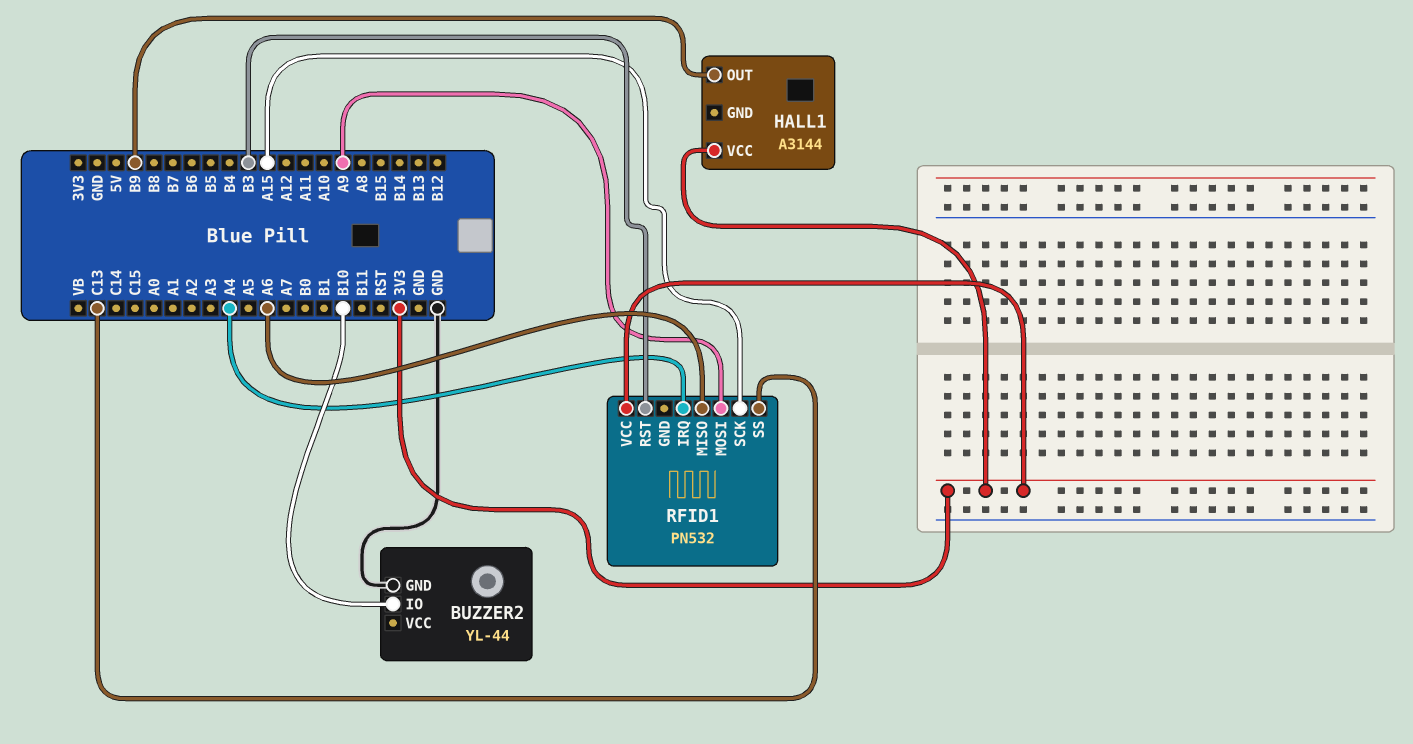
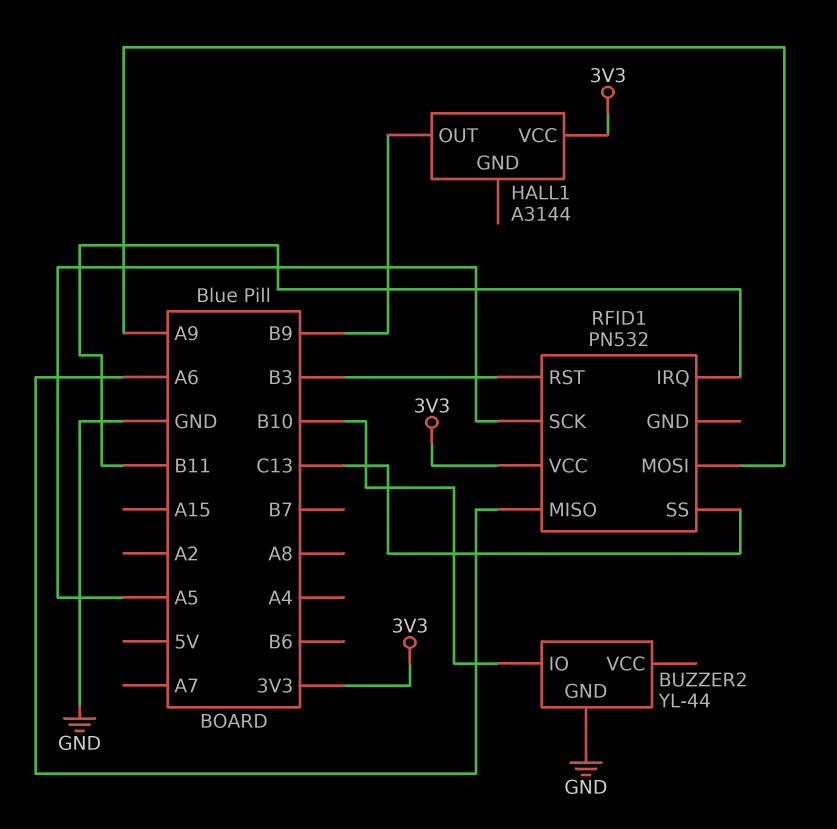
RFID1 pin IRQ: A4 -> B11
RFID1 pin SCK: A15 -> A5

